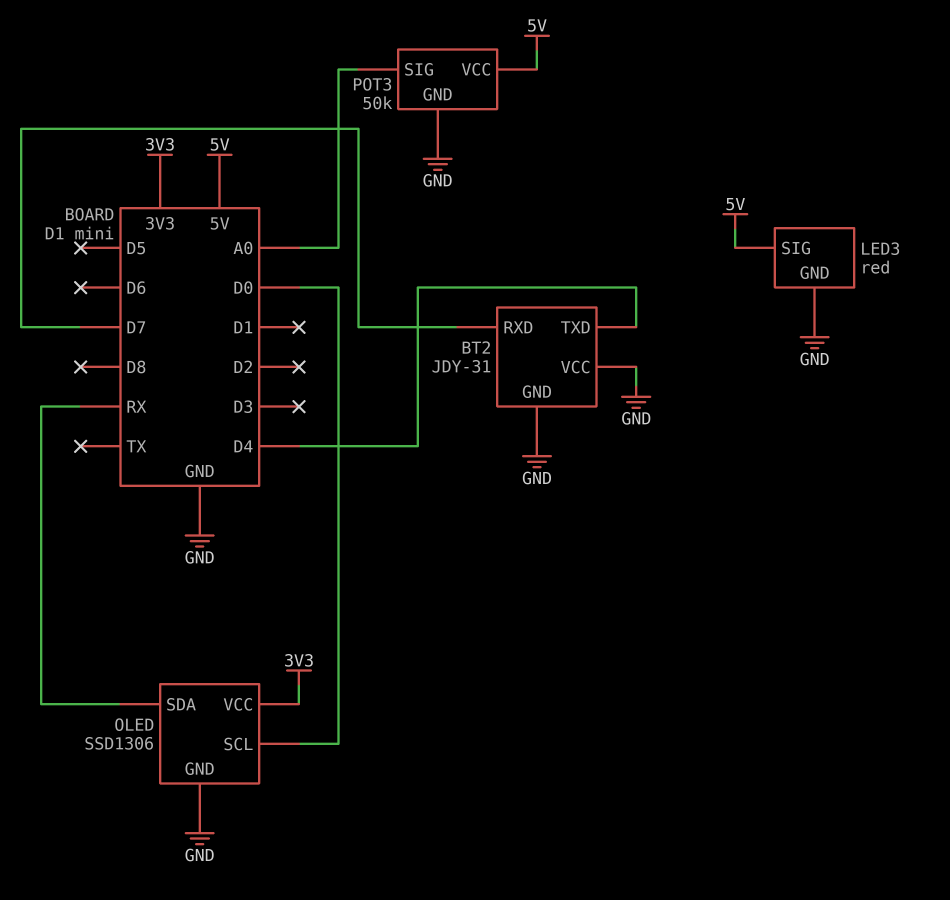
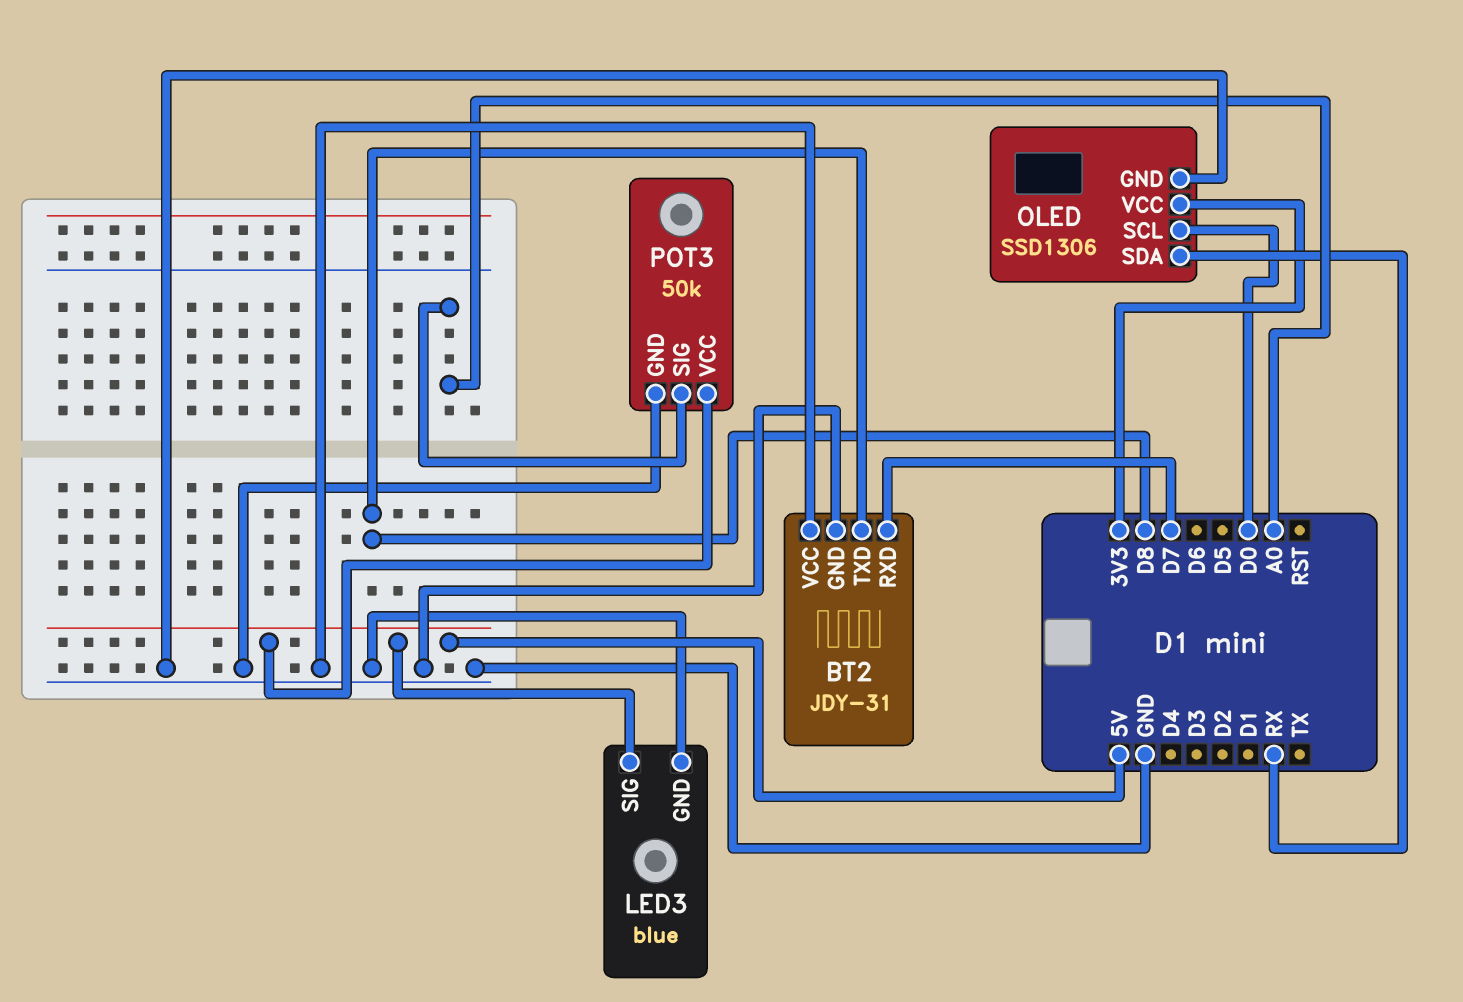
BT2 pin TXD: D4 -> D8
LED3: red -> blue

